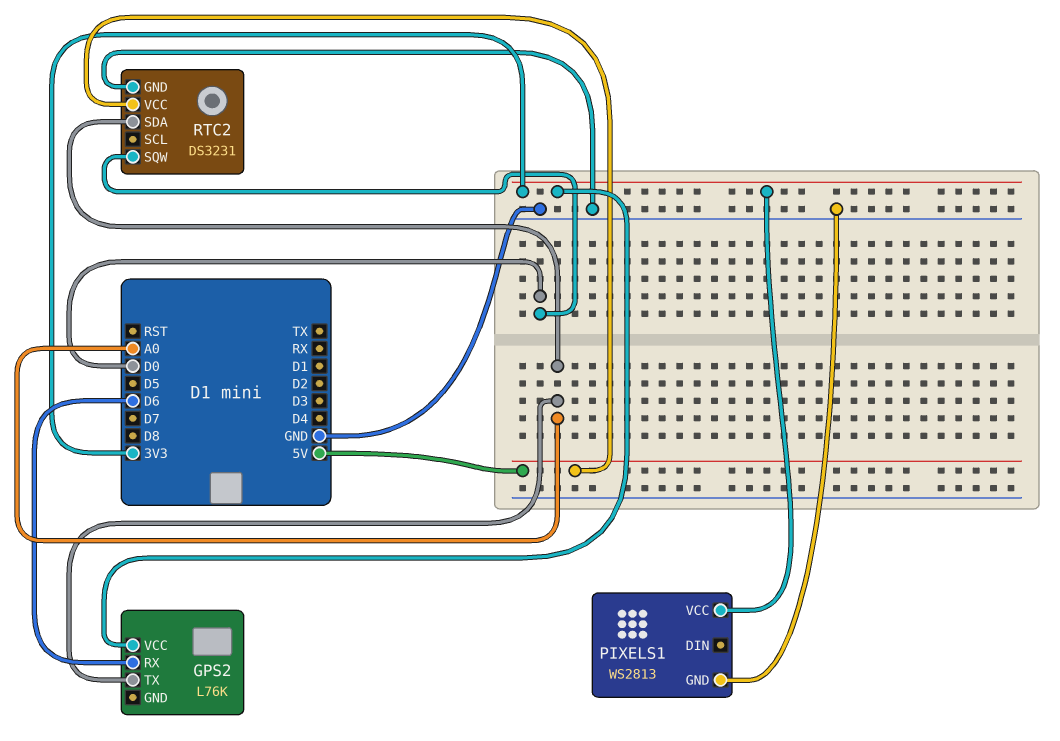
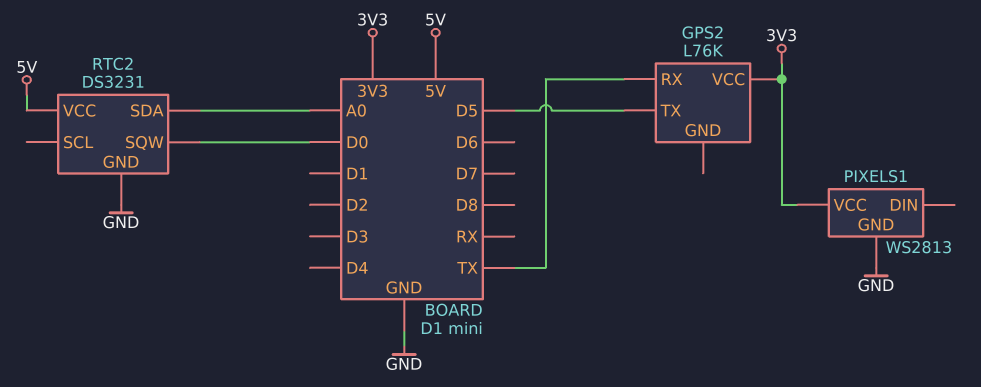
GPS2 pin RX: D6 -> TX
GPS2 pin TX: A0 -> D5

